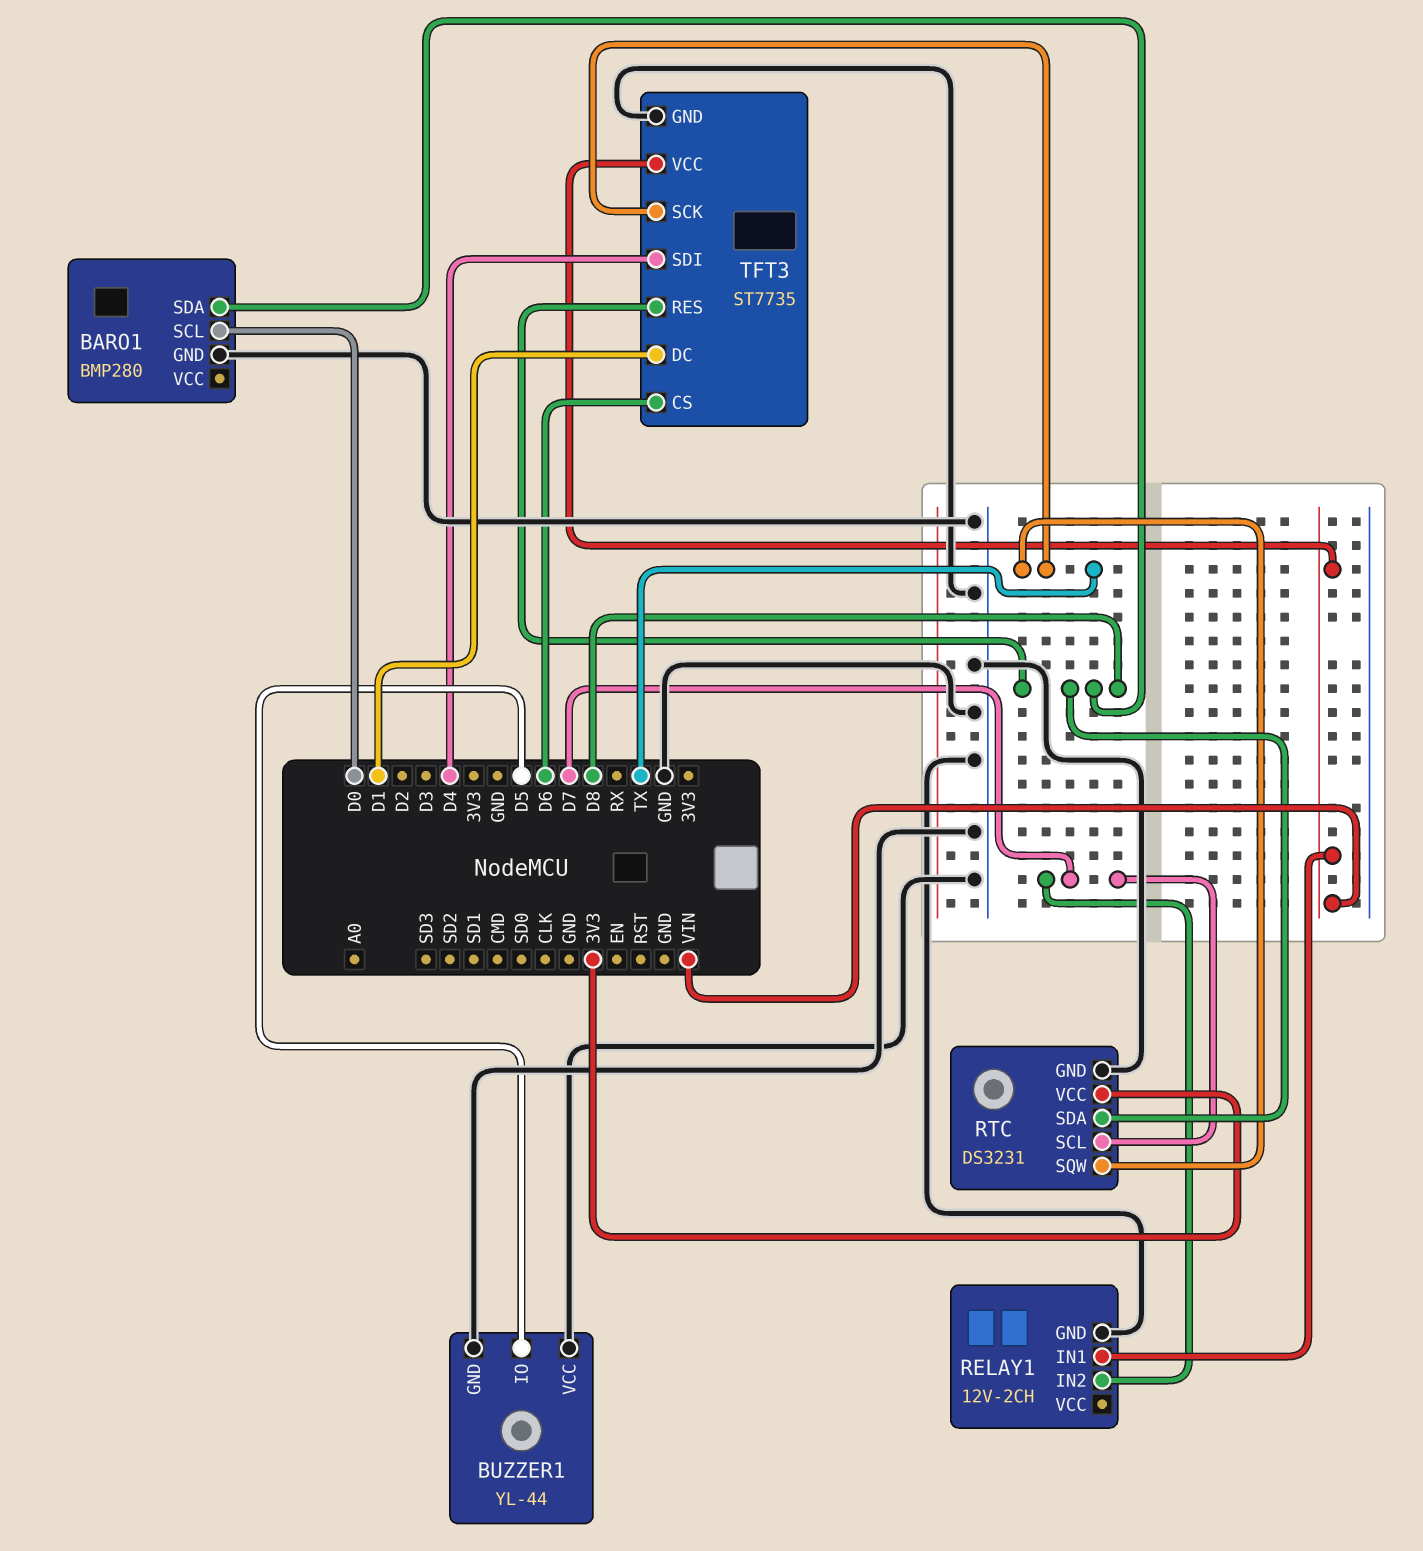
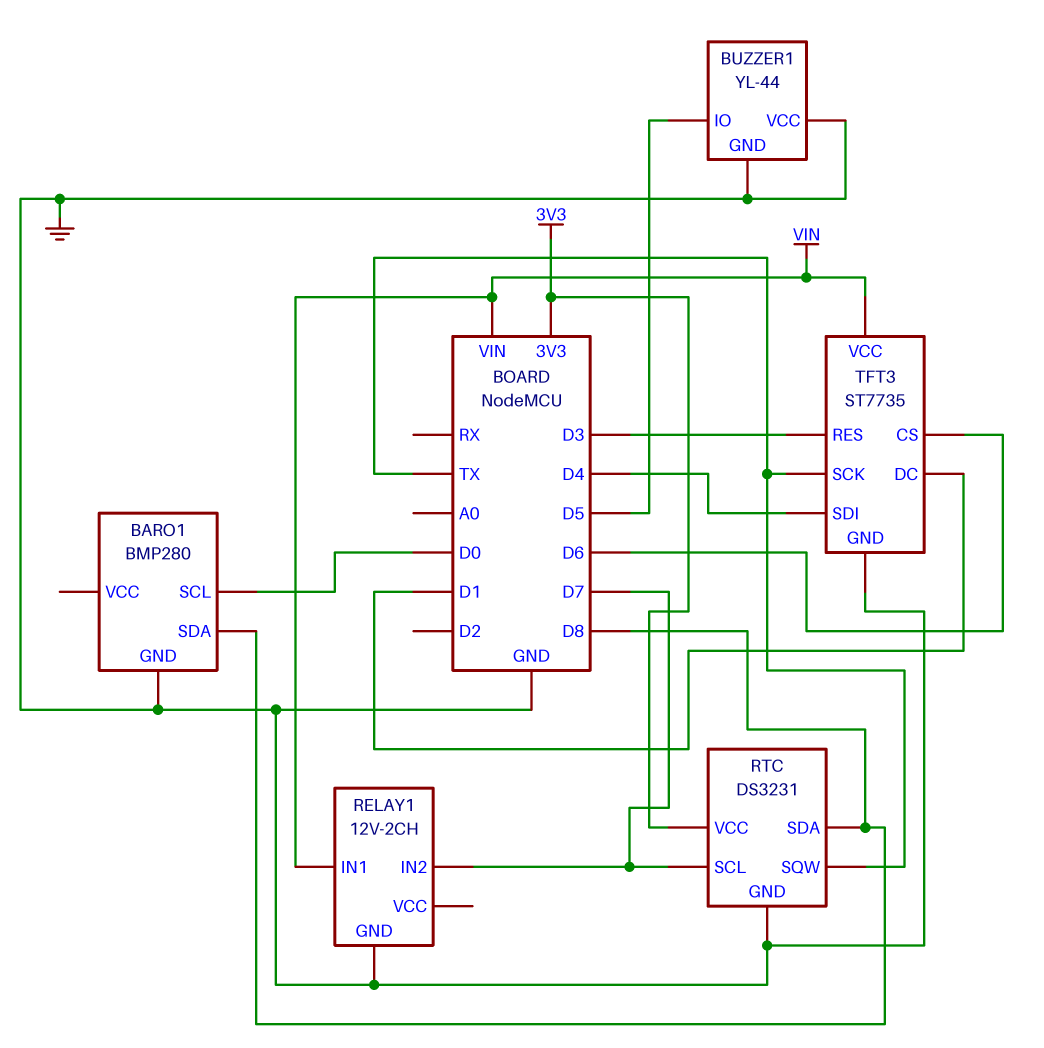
TFT3 pin RES: D8 -> D3

